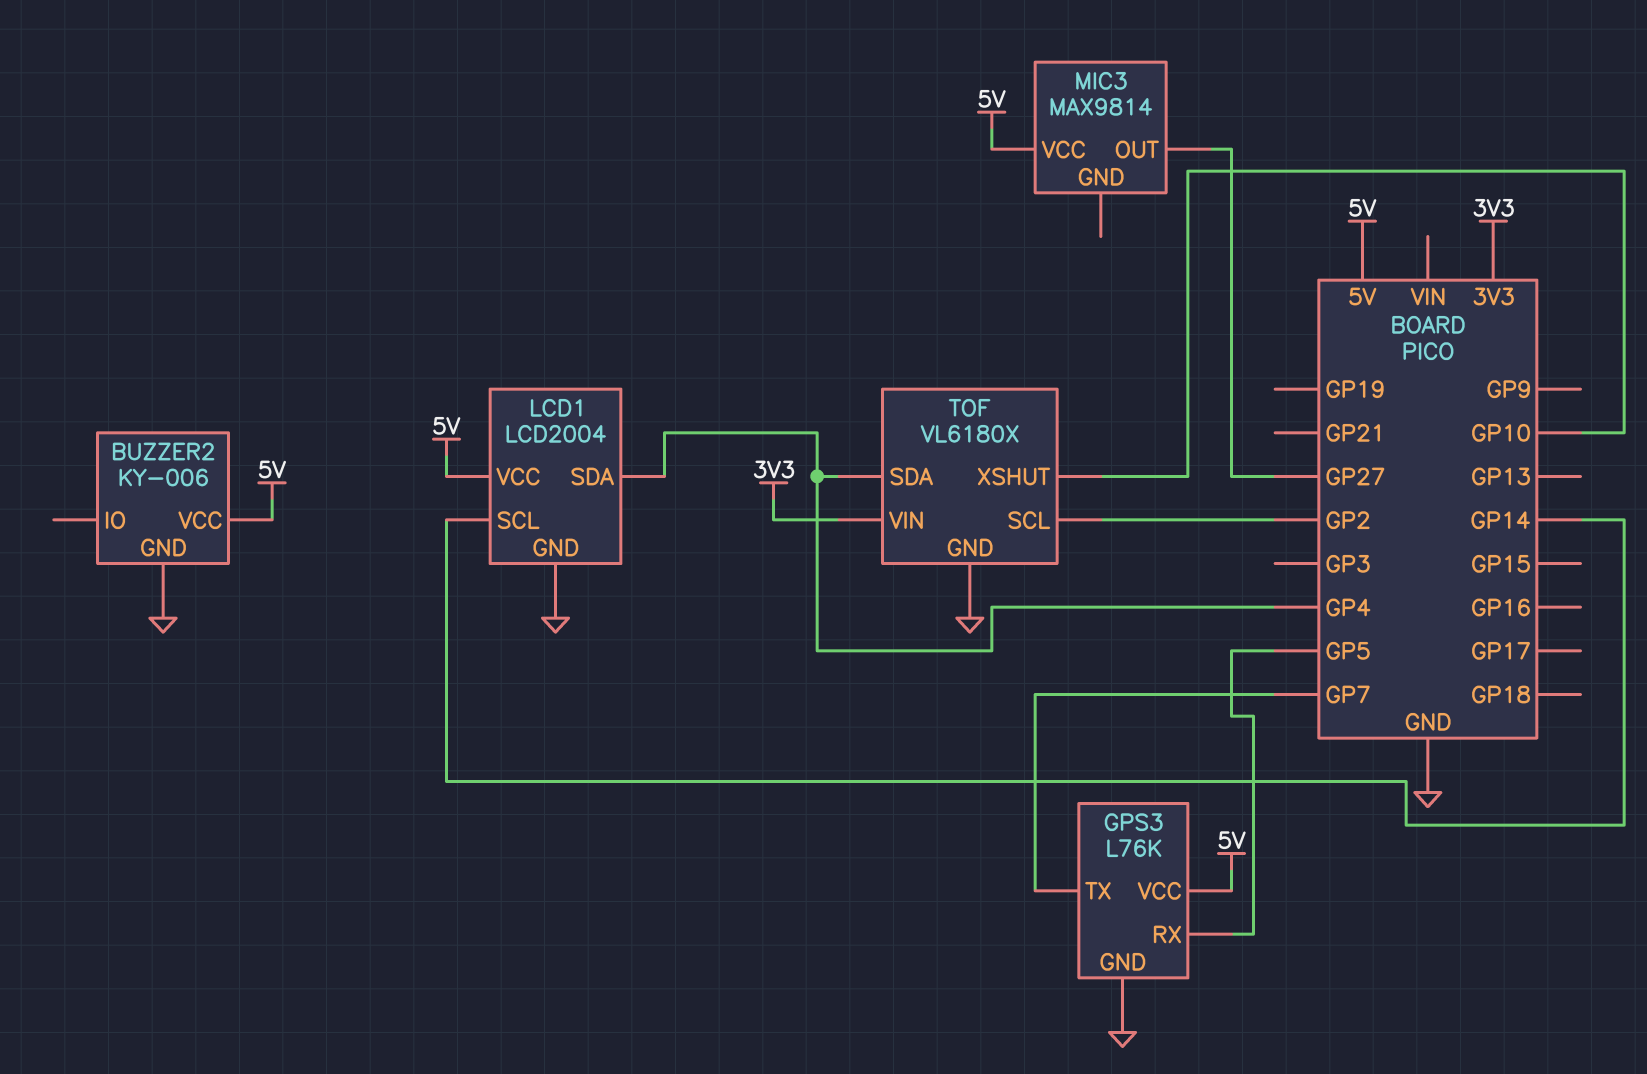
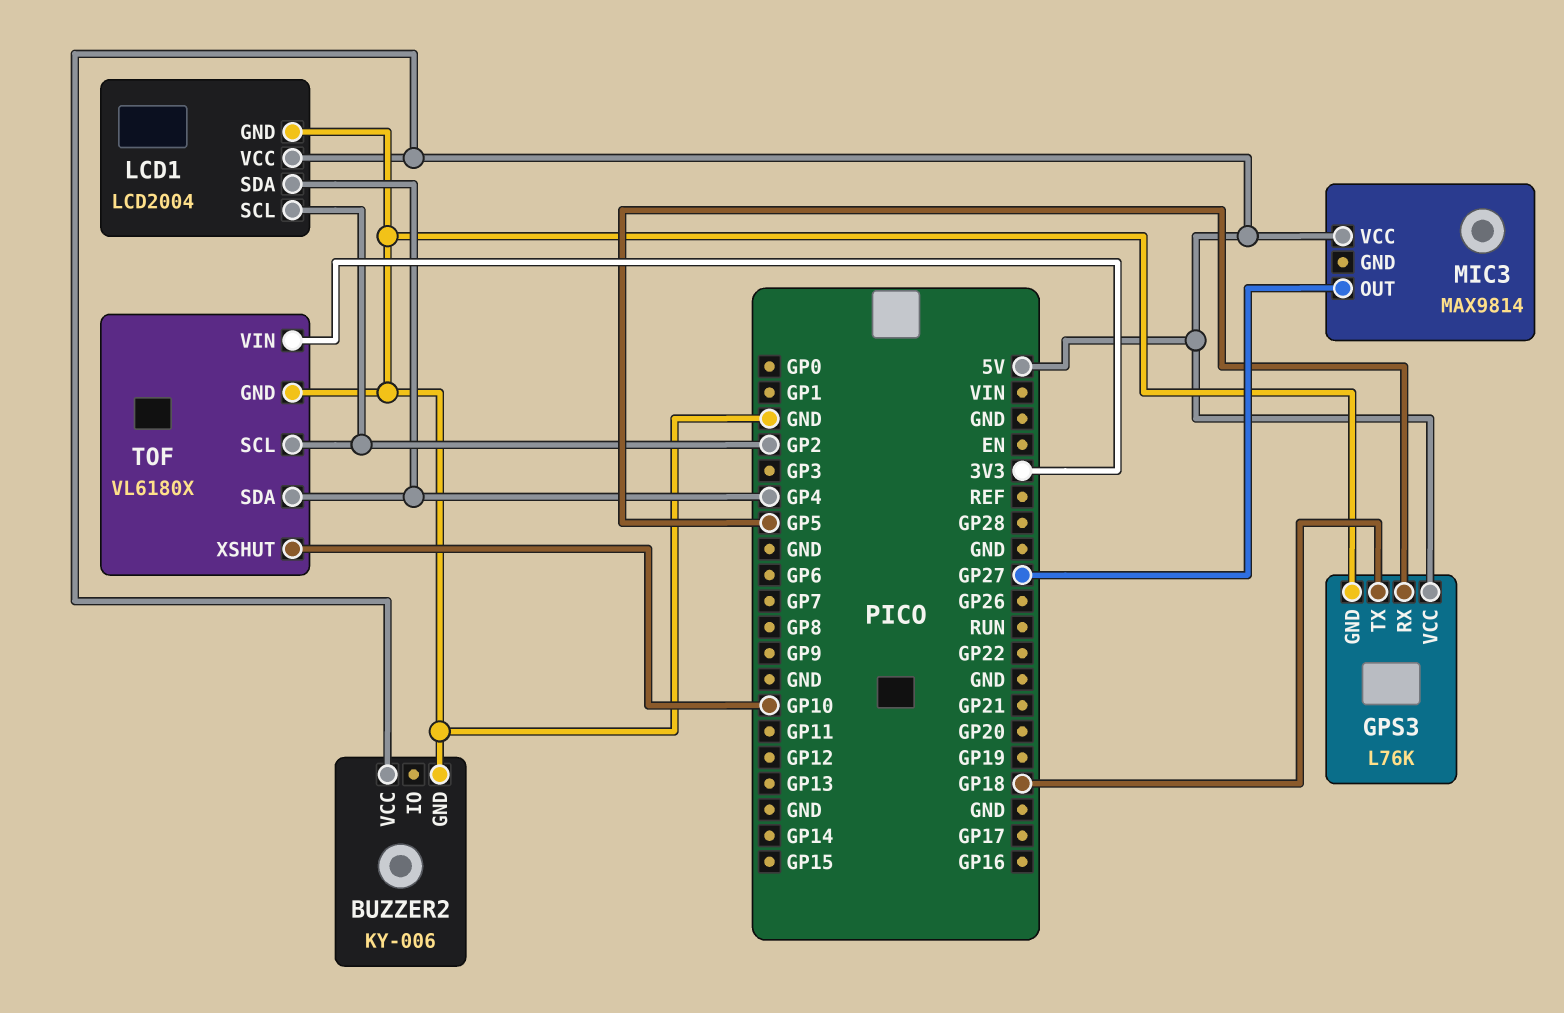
GPS3 pin TX: GP7 -> GP18
LCD1 pin SCL: GP14 -> GP2

